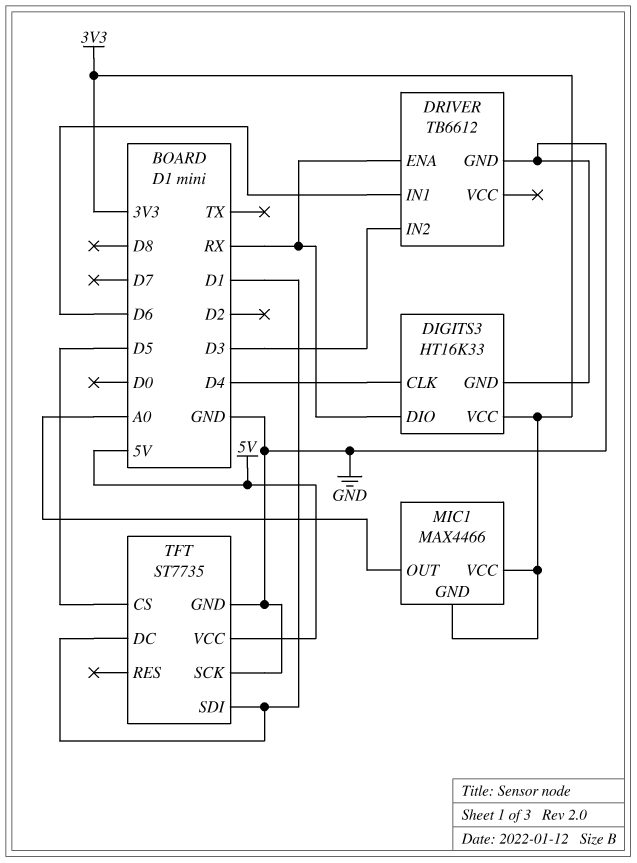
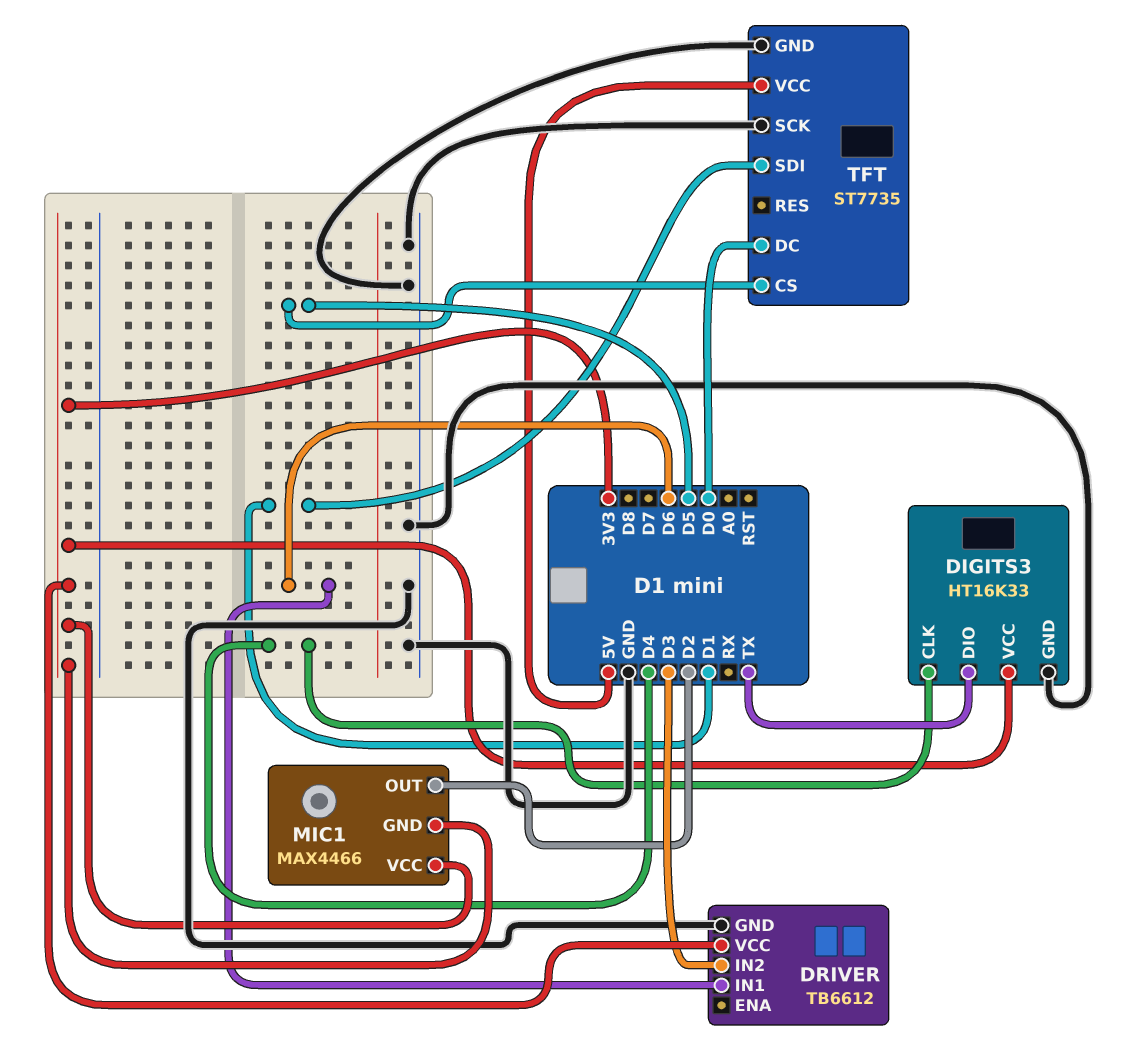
DIGITS3 pin DIO: RX -> TX
DRIVER pin ENA: RX -> none
DRIVER pin VCC: none -> 3V3
MIC1 pin OUT: A0 -> D2
TFT pin DC: D1 -> D0

